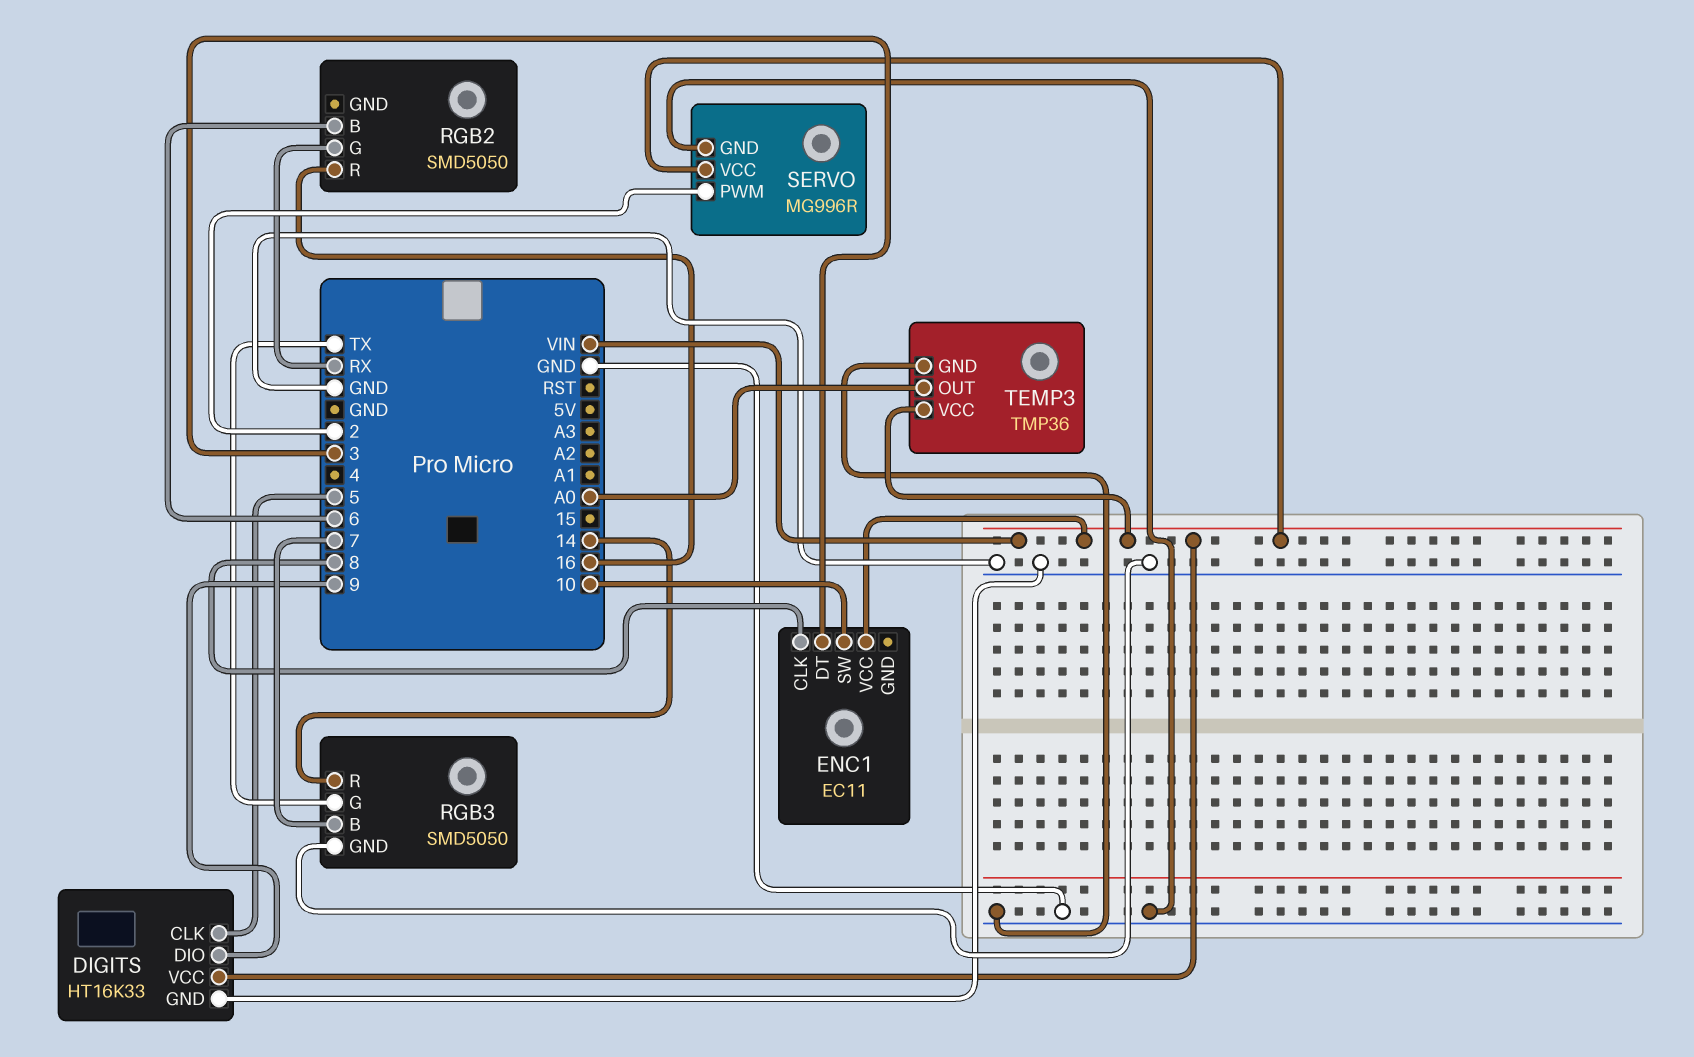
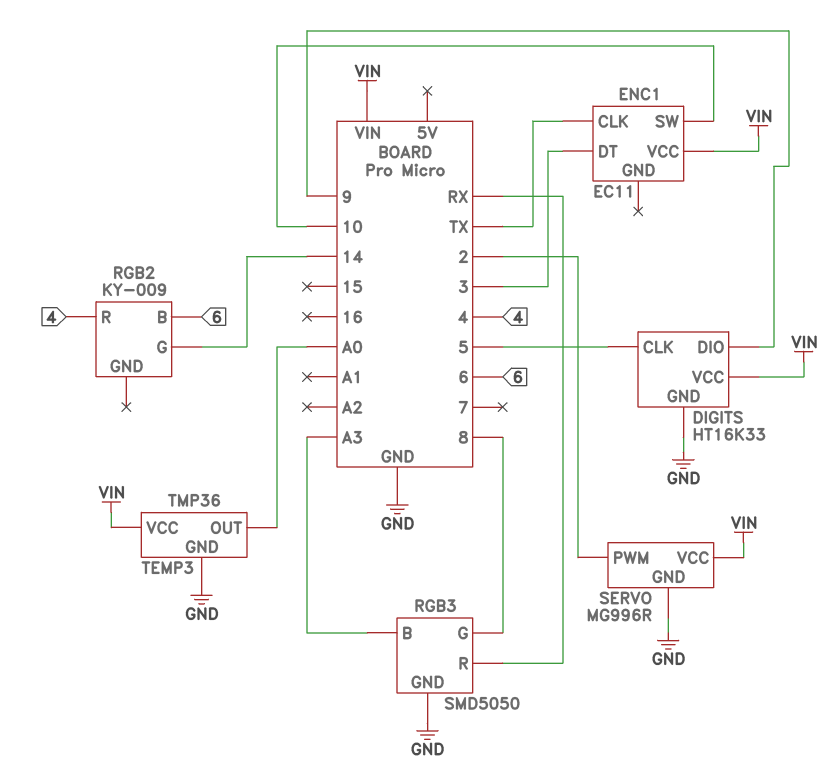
ENC1 pin CLK: 8 -> TX
RGB2: SMD5050 -> KY-009
RGB2 pin G: RX -> 14
RGB2 pin R: 16 -> 4
RGB3 pin B: 7 -> A3
RGB3 pin G: TX -> 8
RGB3 pin R: 14 -> RX

